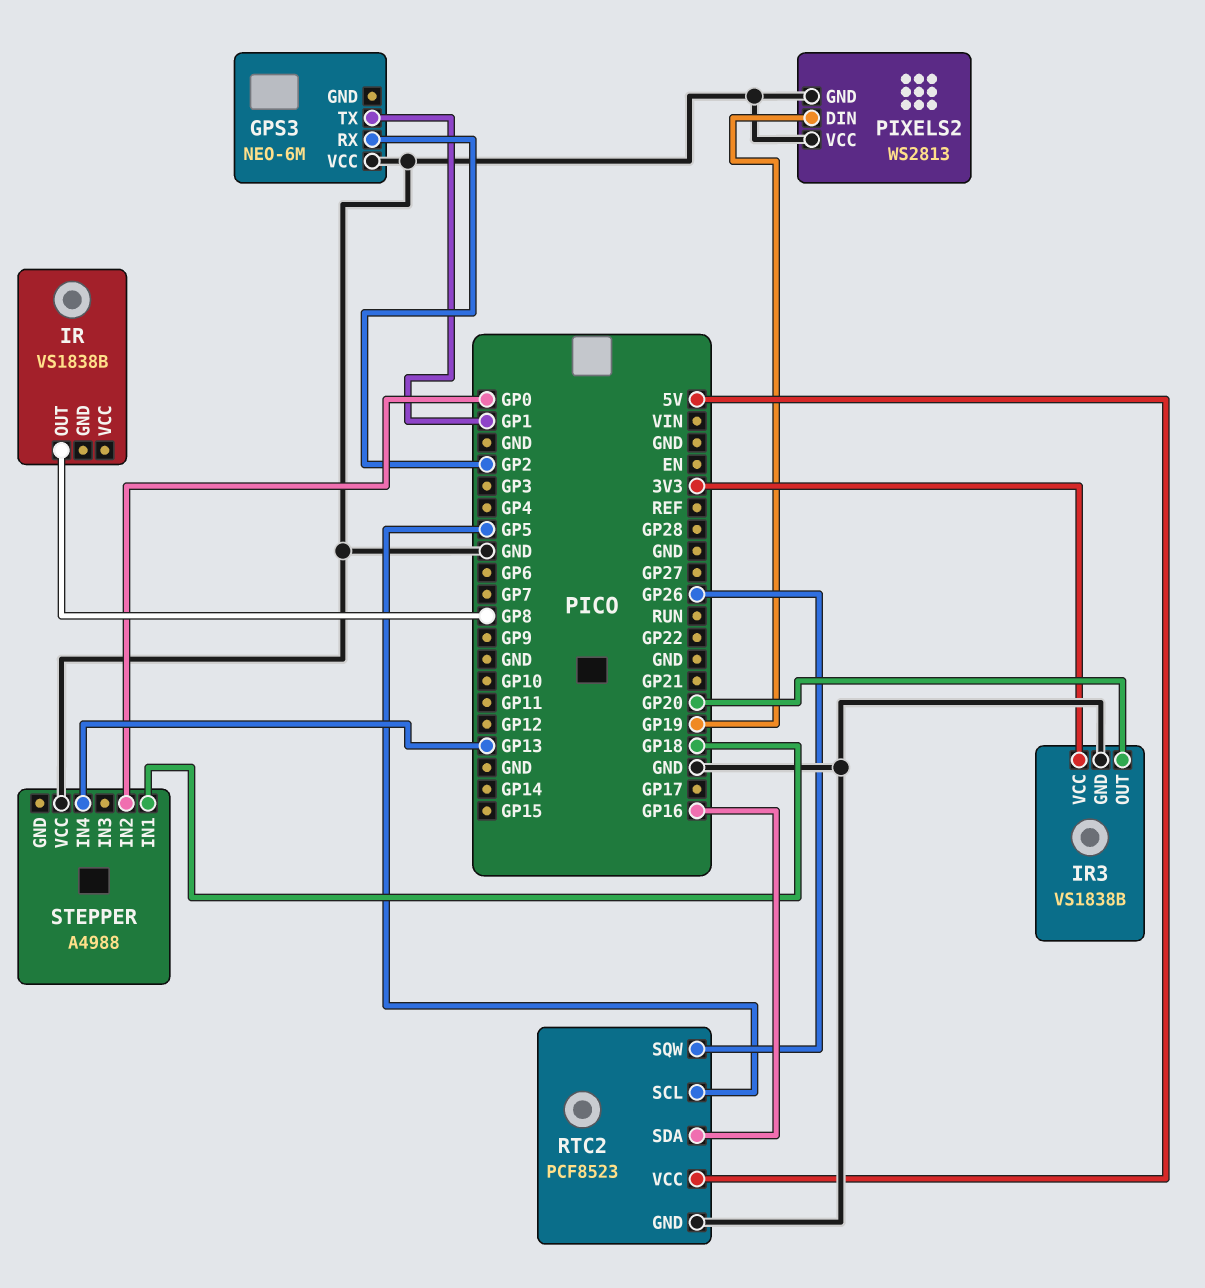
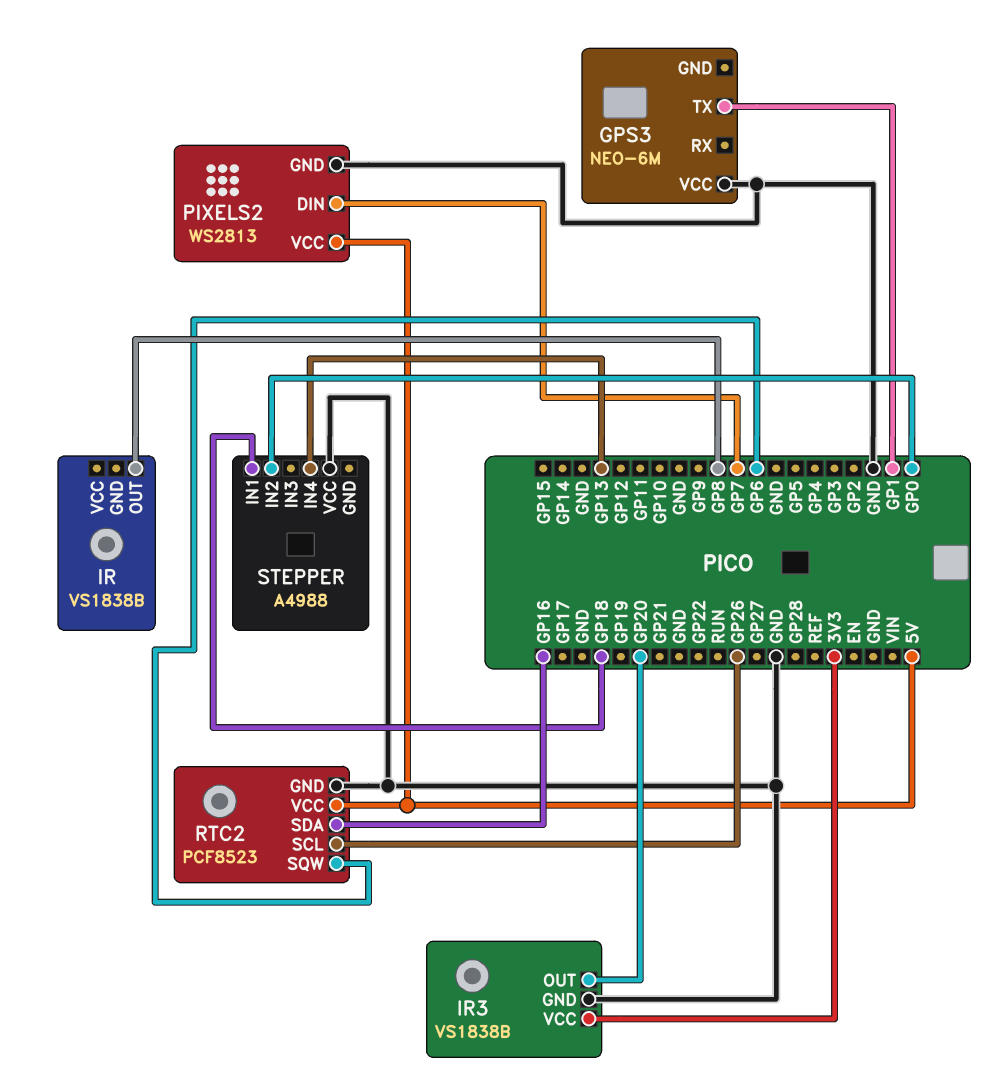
GPS3 pin RX: GP2 -> none
PIXELS2 pin DIN: GP19 -> GP7
PIXELS2 pin VCC: GND -> 5V
RTC2 pin SCL: GP5 -> GP26
RTC2 pin SQW: GP26 -> GP6

